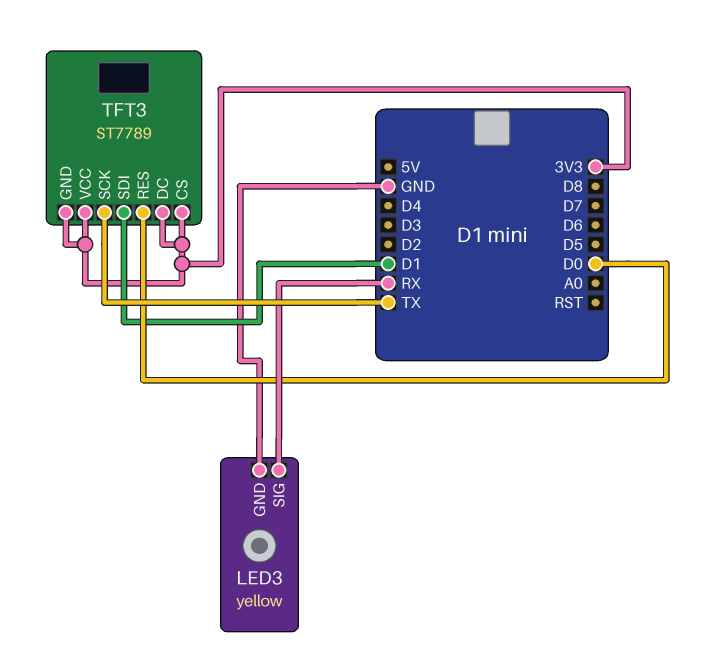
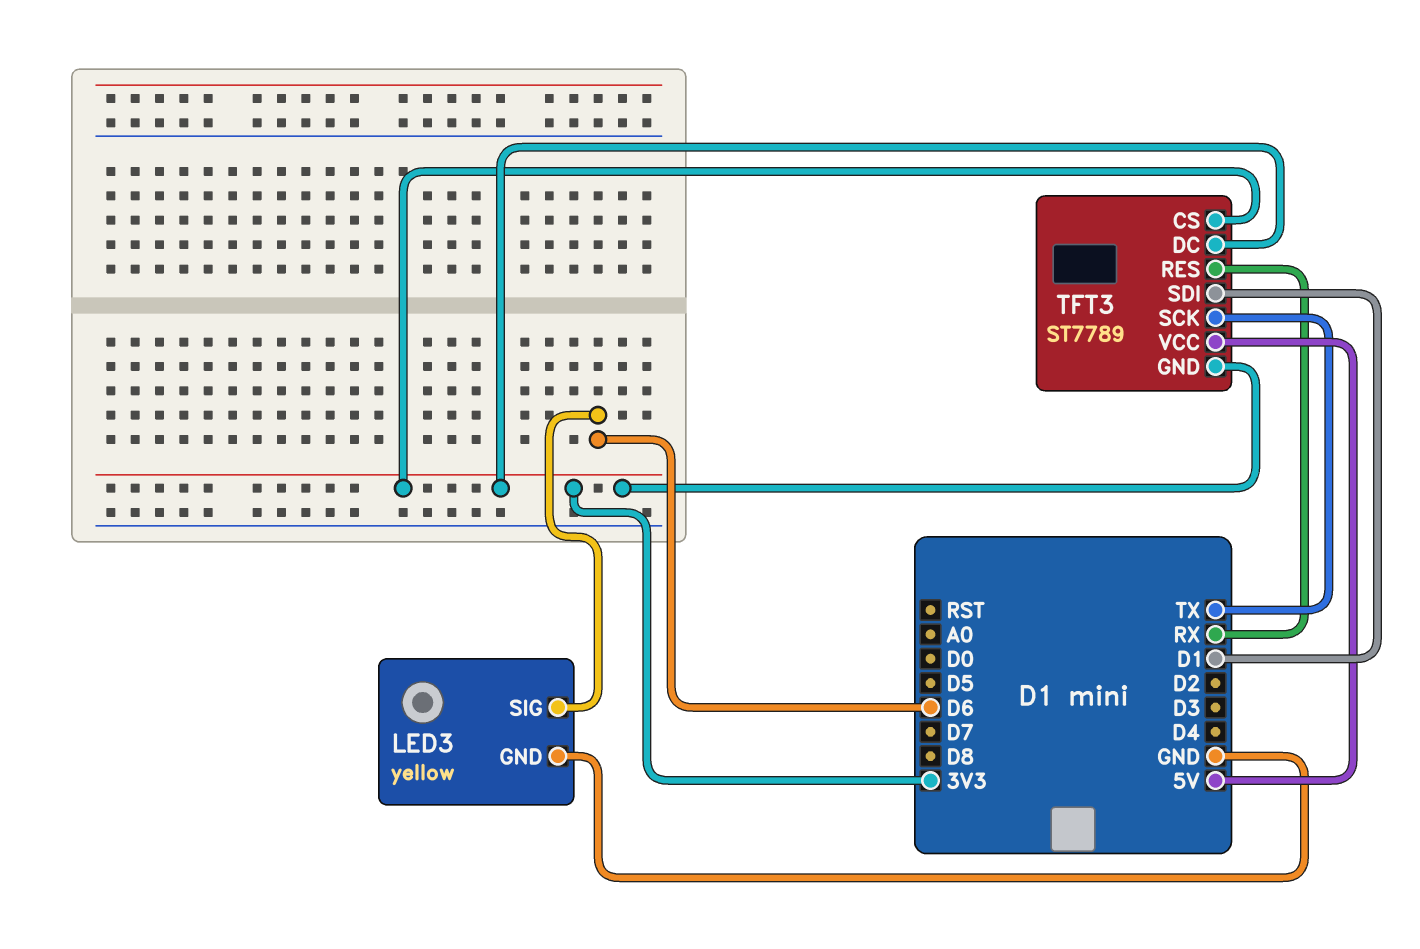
LED3 pin SIG: RX -> D6
TFT3 pin RES: D0 -> RX
TFT3 pin VCC: 3V3 -> 5V

